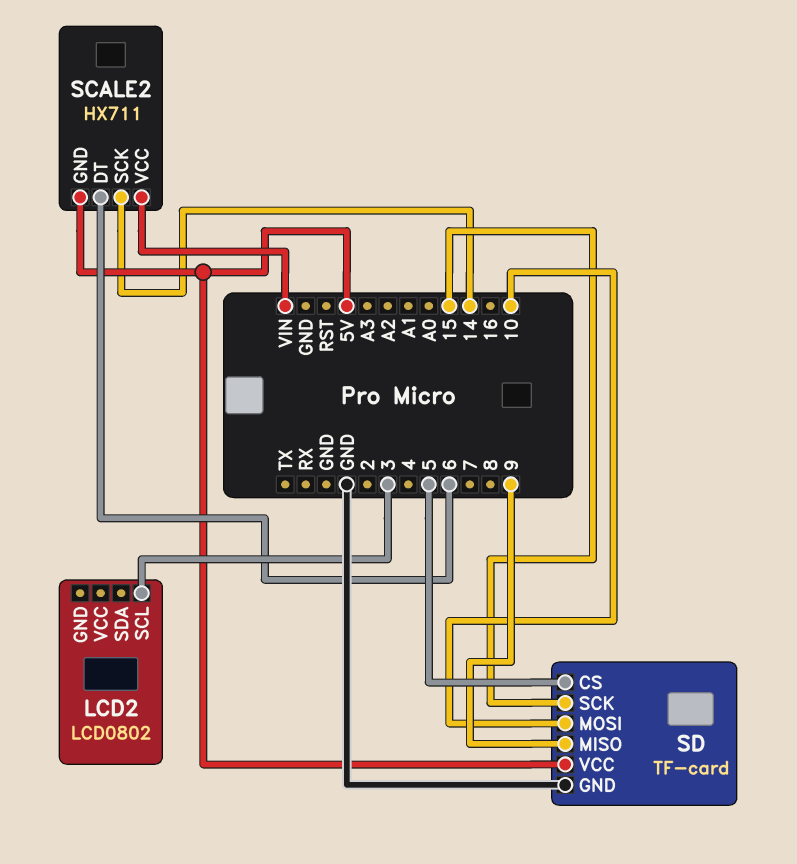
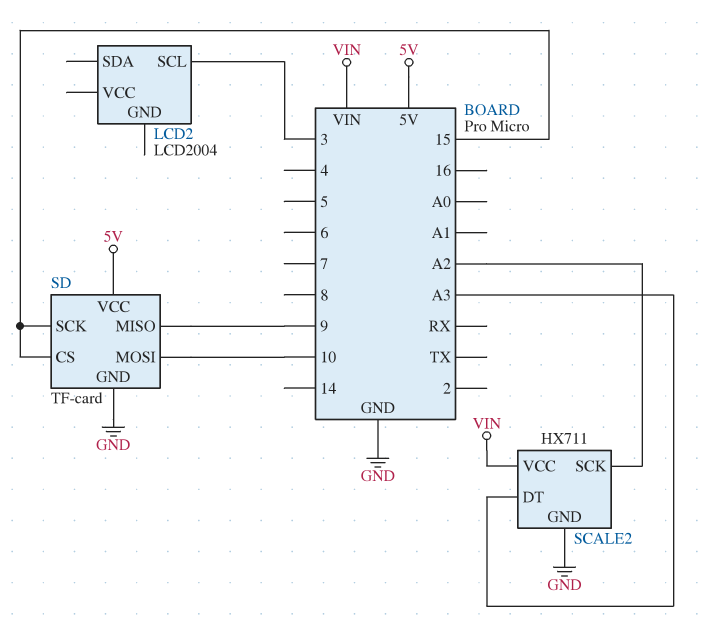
LCD2: LCD0802 -> LCD2004
SCALE2 pin DT: 6 -> A3
SCALE2 pin GND: 5V -> GND
SCALE2 pin SCK: 14 -> A2
SD pin CS: 5 -> 15

